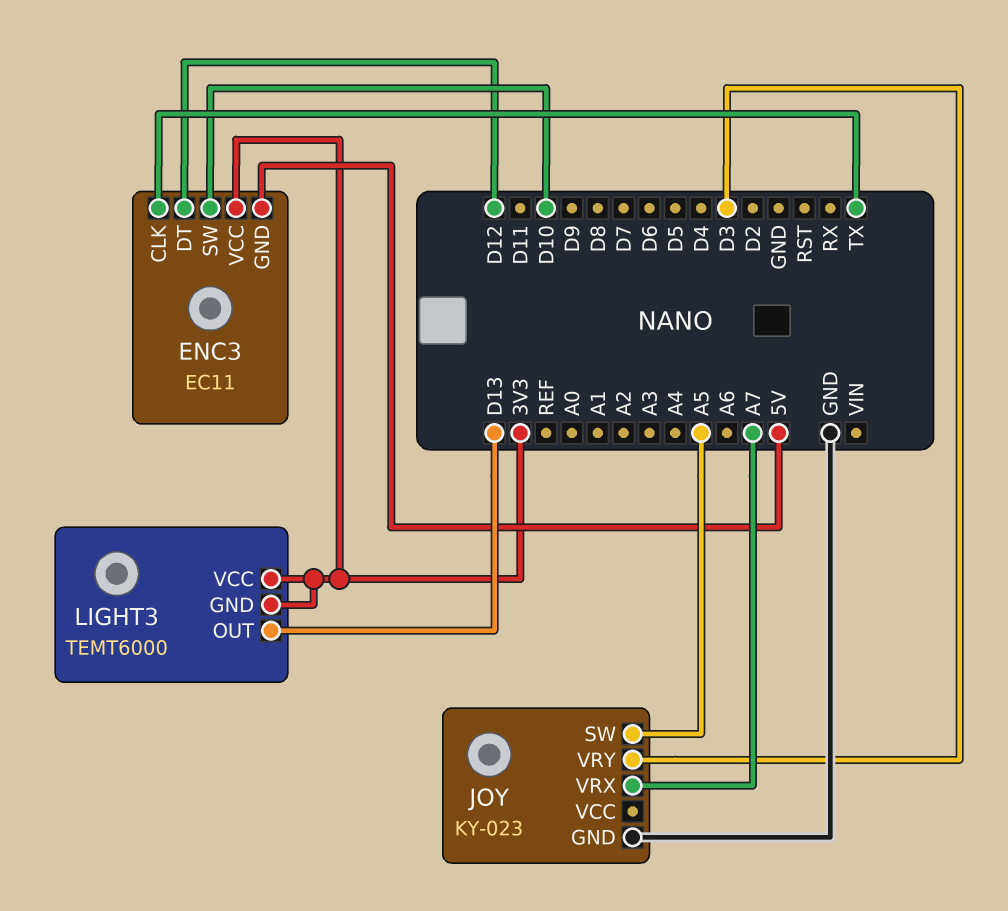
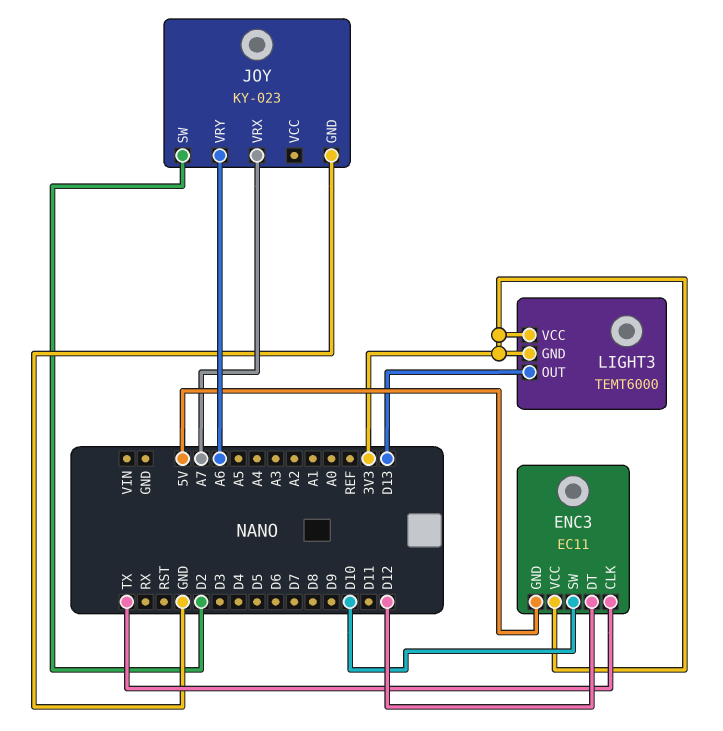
JOY pin SW: A5 -> D2
JOY pin VRY: D3 -> A6

